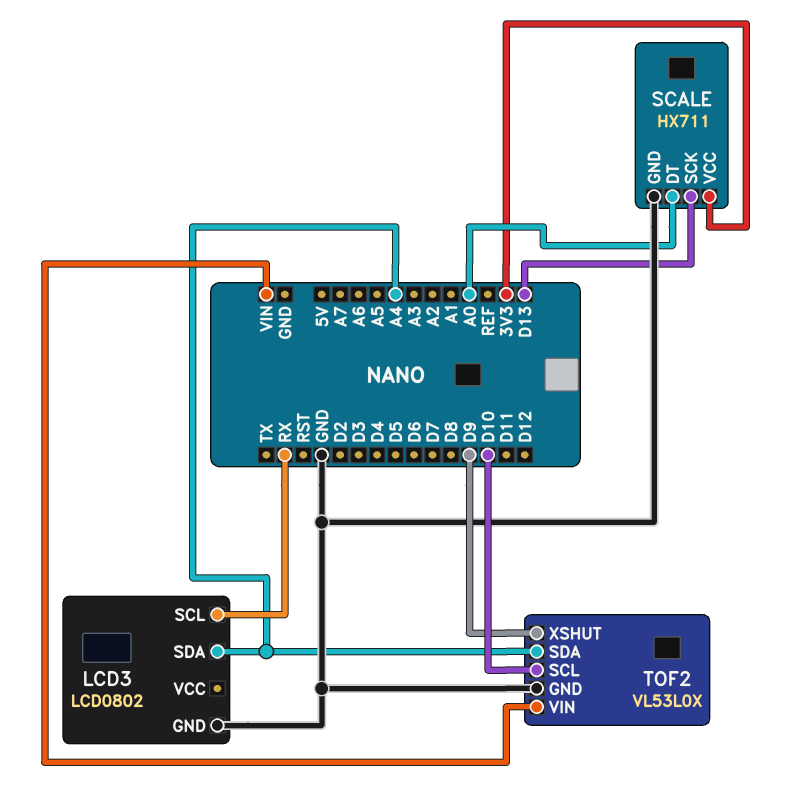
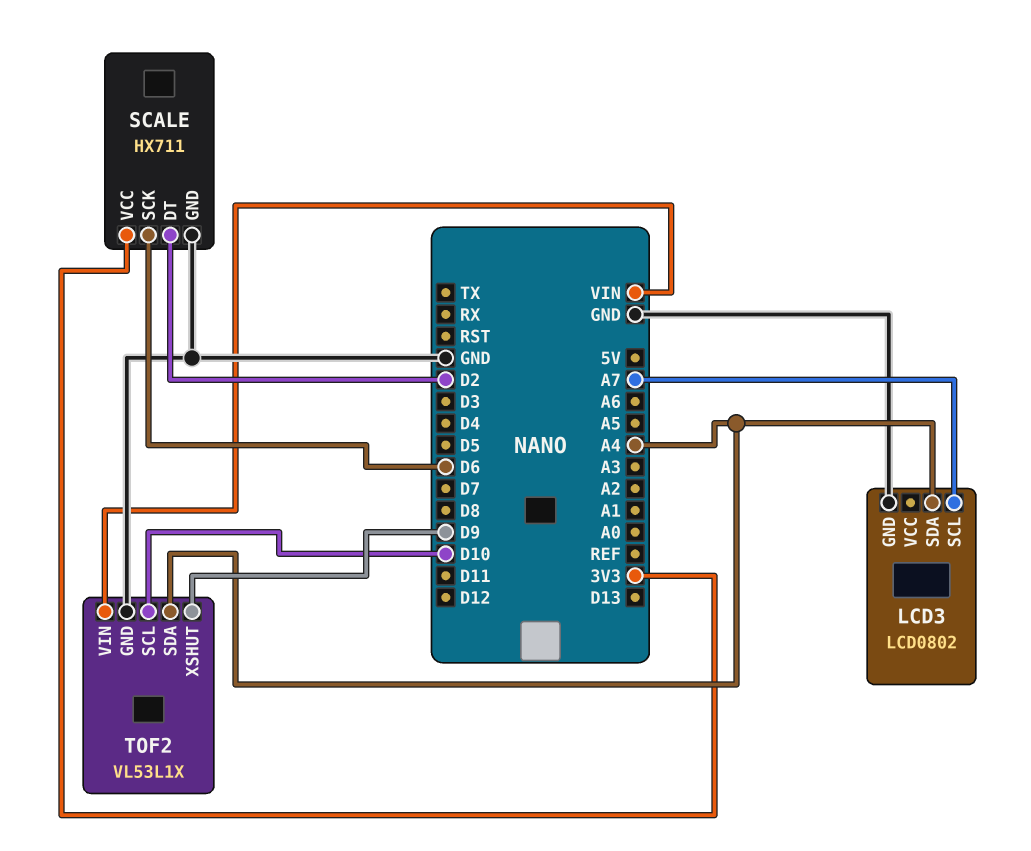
LCD3 pin SCL: RX -> A7
SCALE pin DT: A0 -> D2
SCALE pin SCK: D13 -> D6
TOF2: VL53L0X -> VL53L1X

